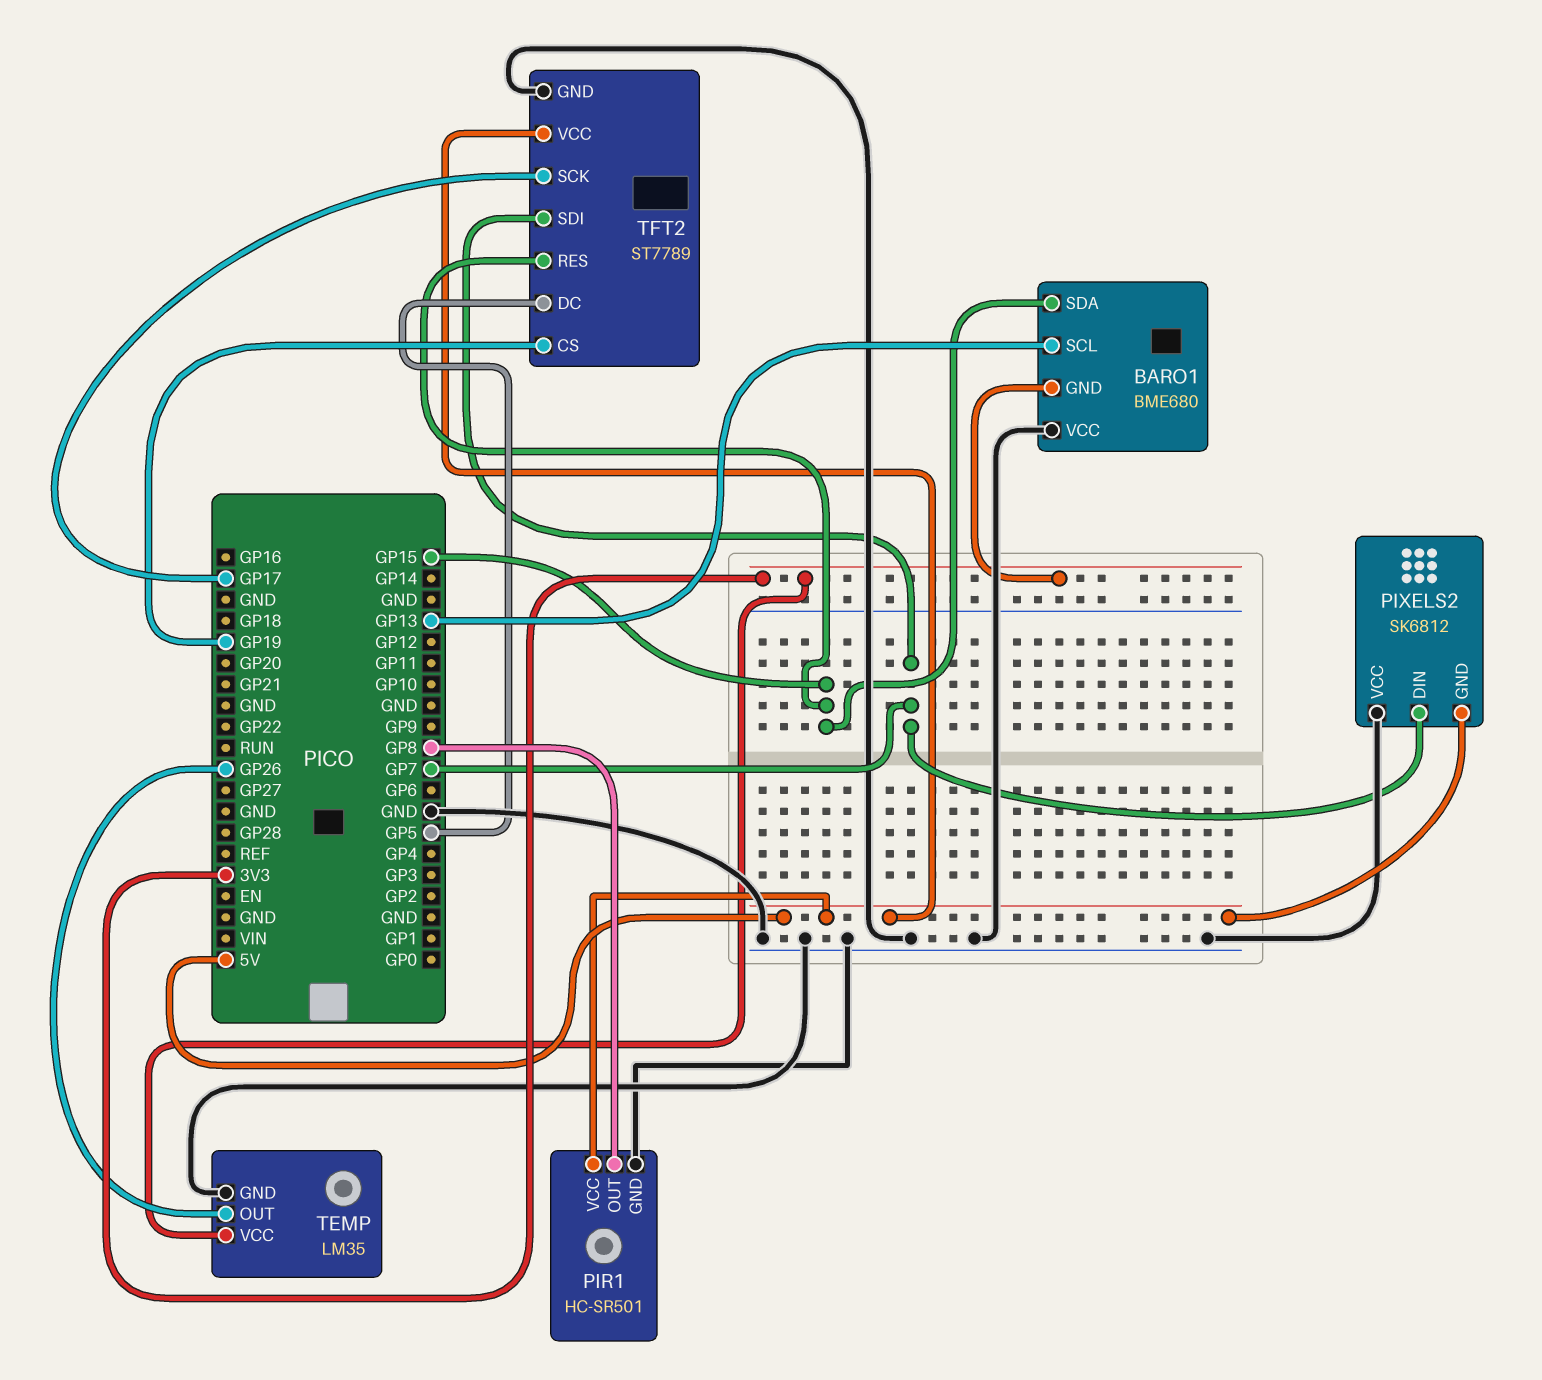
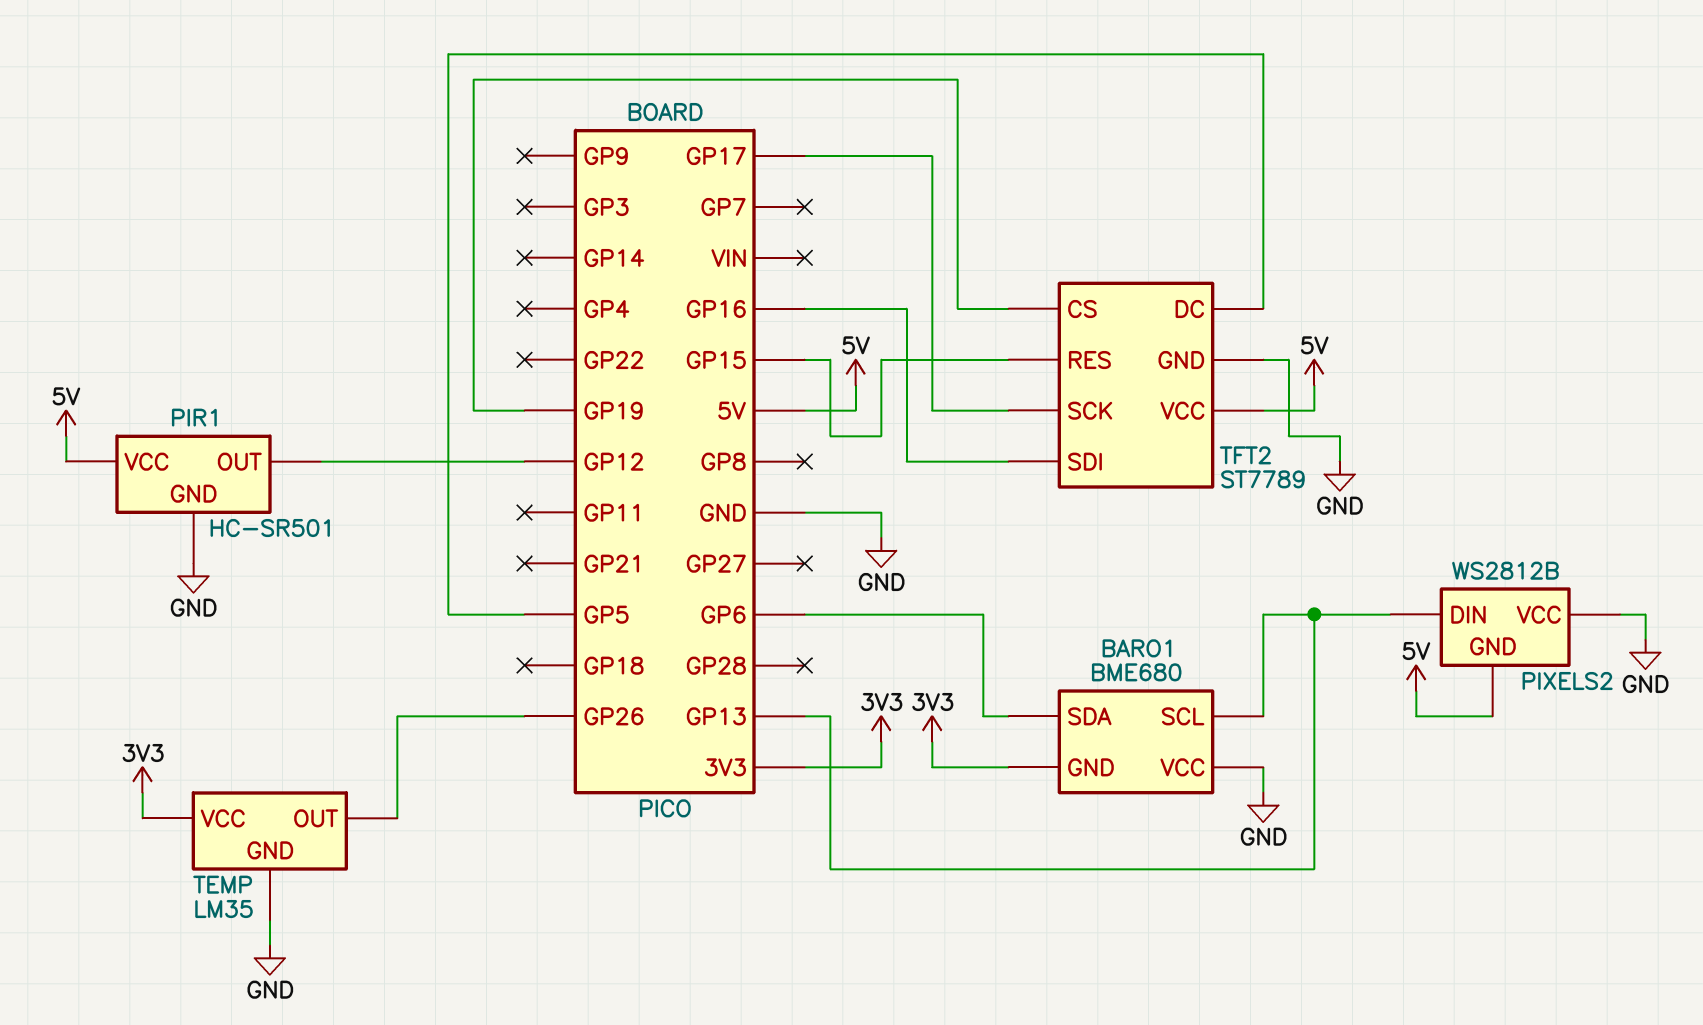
BARO1 pin SDA: GP15 -> GP6
PIR1 pin OUT: GP8 -> GP12
PIXELS2: SK6812 -> WS2812B
PIXELS2 pin DIN: GP7 -> GP13
TFT2 pin SDI: GP7 -> GP16

